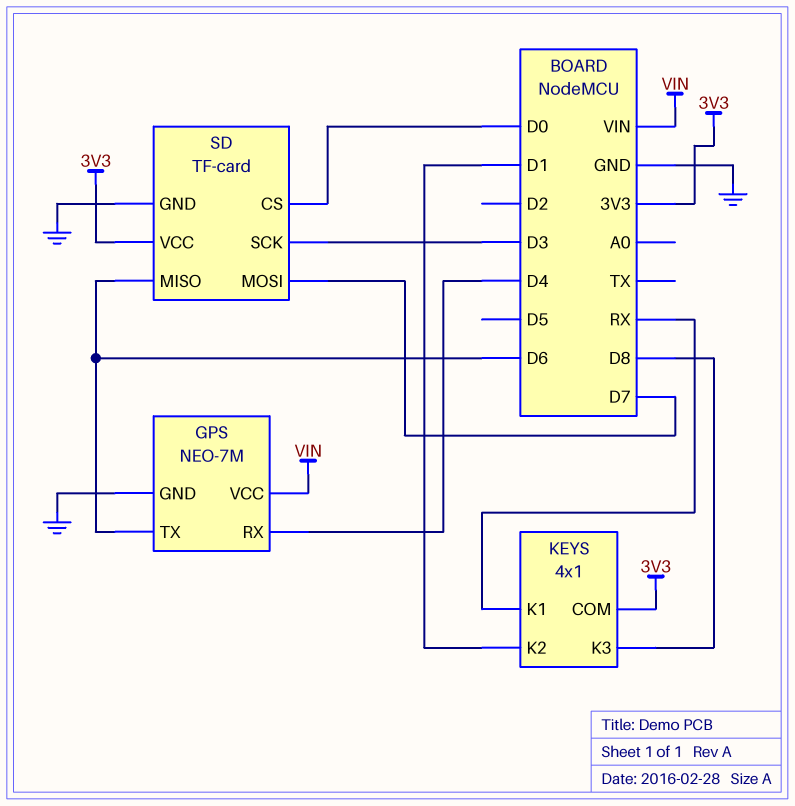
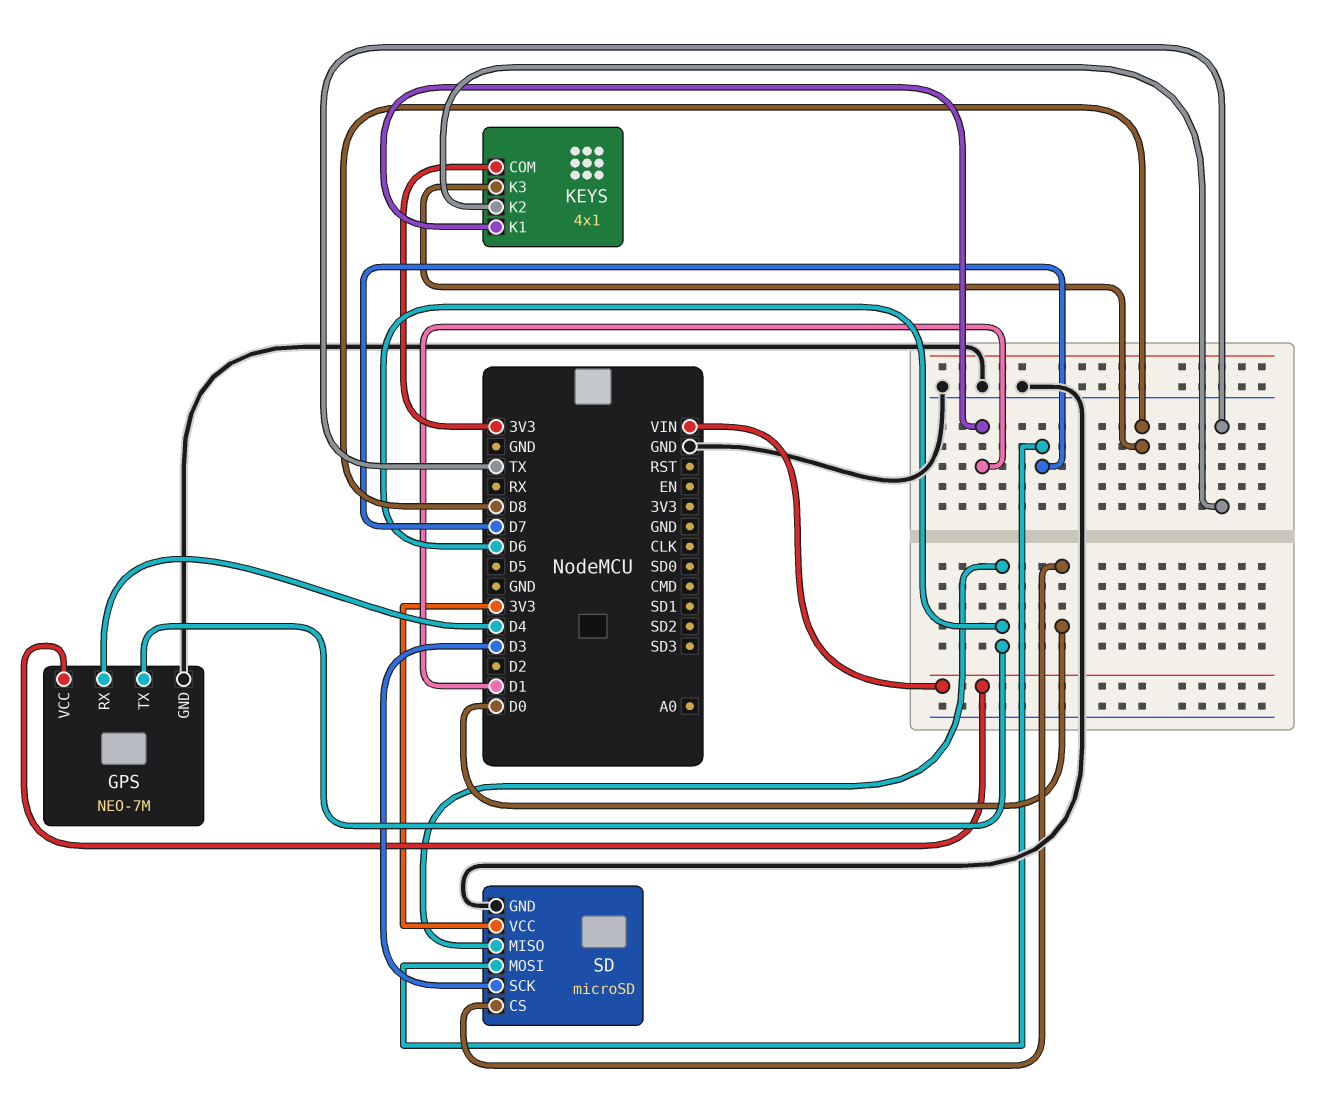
KEYS pin K1: RX -> D1
KEYS pin K2: D1 -> TX
SD: TF-card -> microSD

